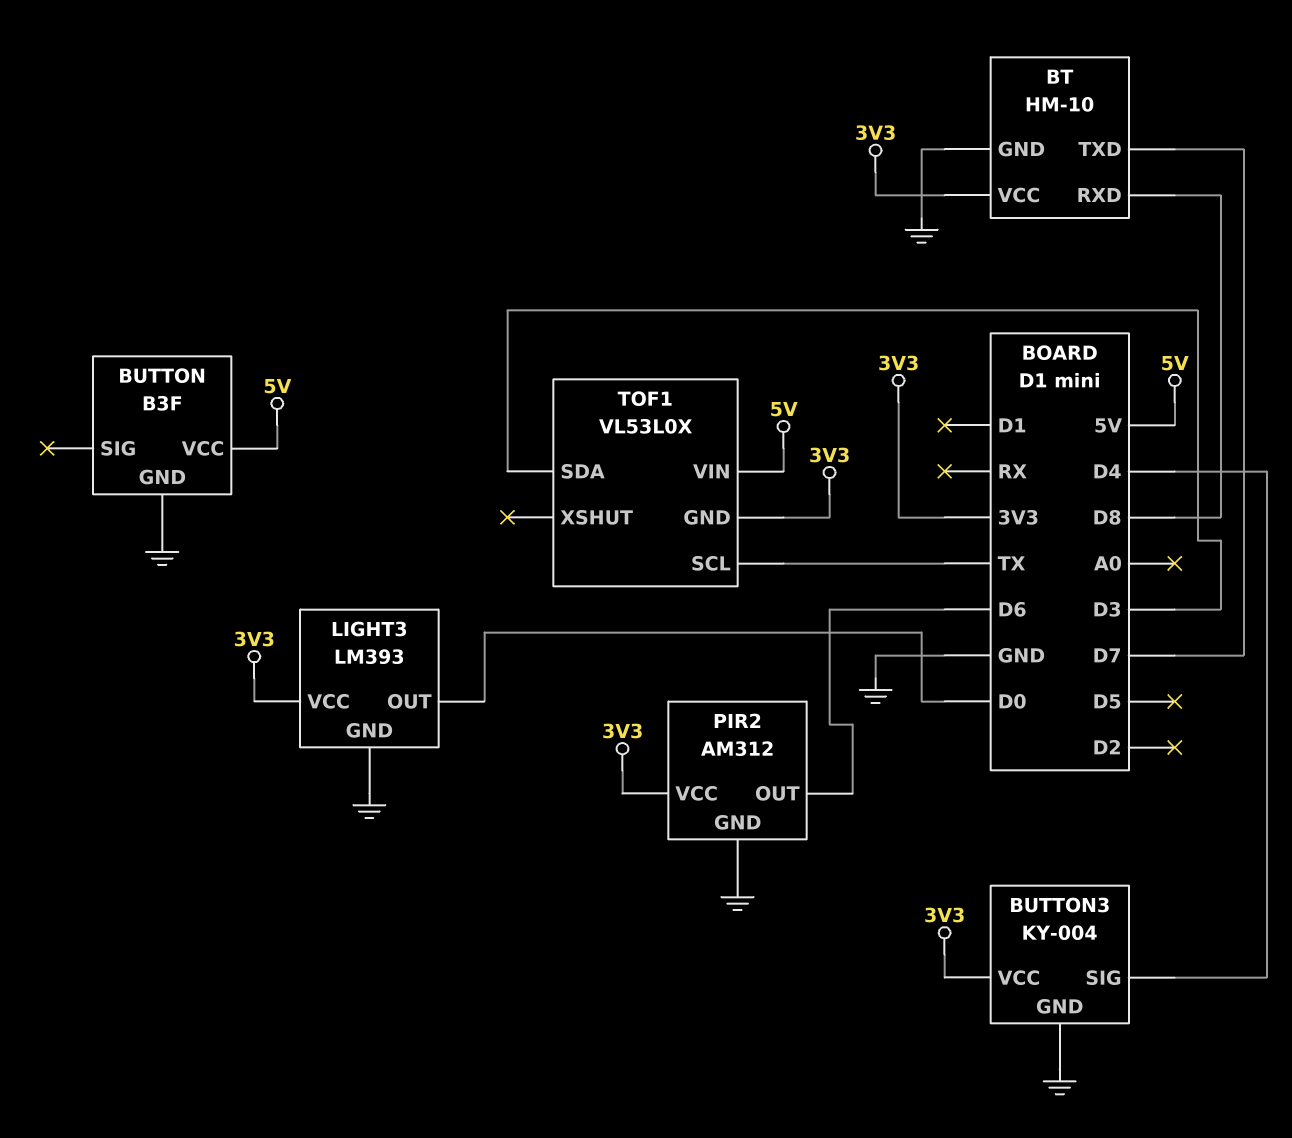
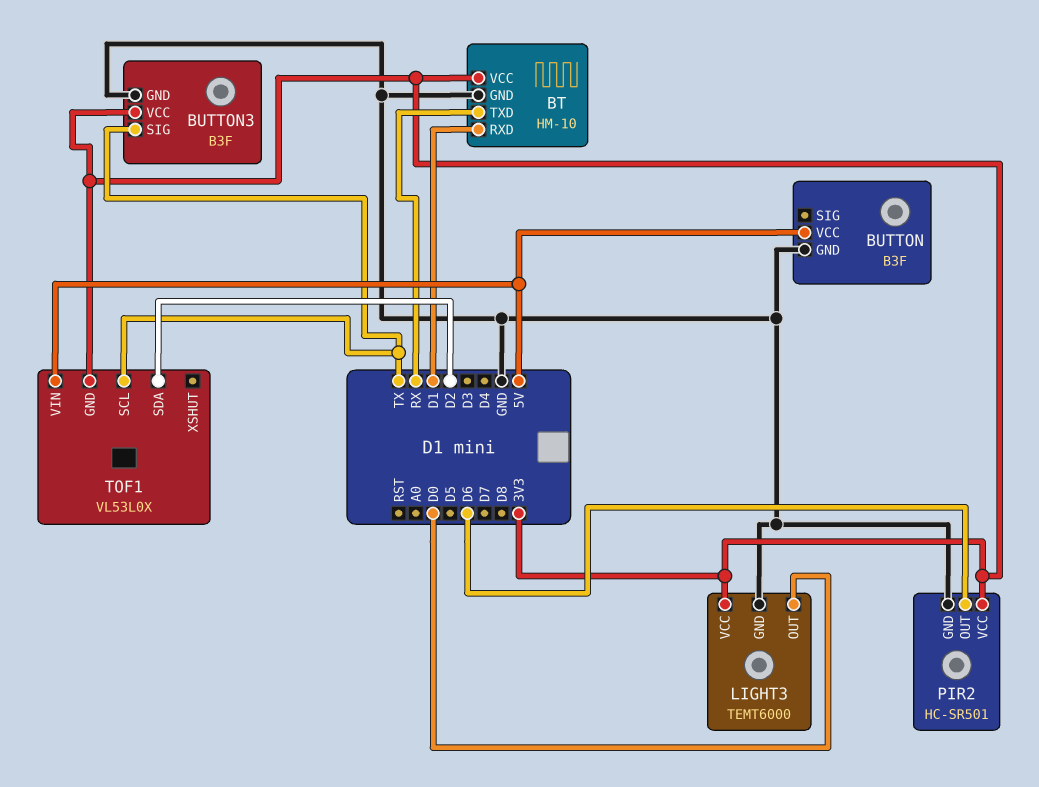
BT pin RXD: D8 -> D1
BT pin TXD: D7 -> RX
BUTTON3: KY-004 -> B3F
BUTTON3 pin SIG: D4 -> TX
LIGHT3: LM393 -> TEMT6000
PIR2: AM312 -> HC-SR501
TOF1 pin SDA: D3 -> D2

